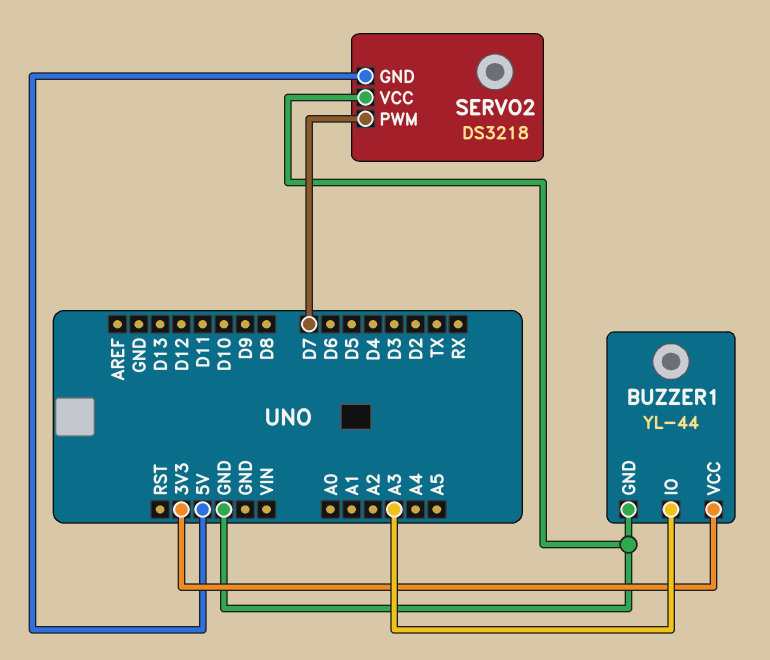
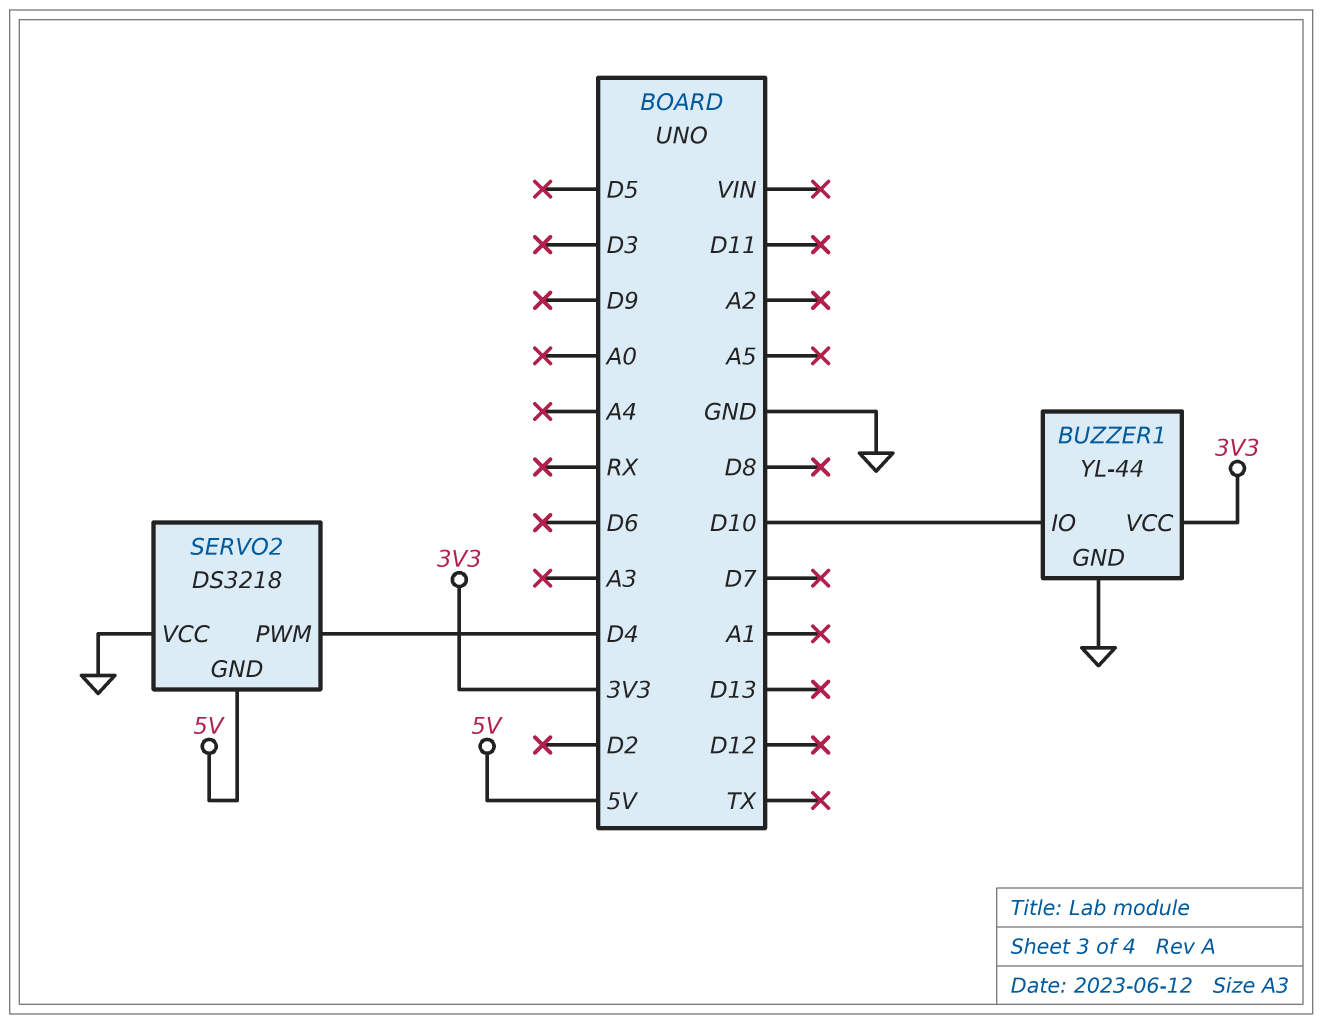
BUZZER1 pin IO: A3 -> D10
SERVO2 pin PWM: D7 -> D4

